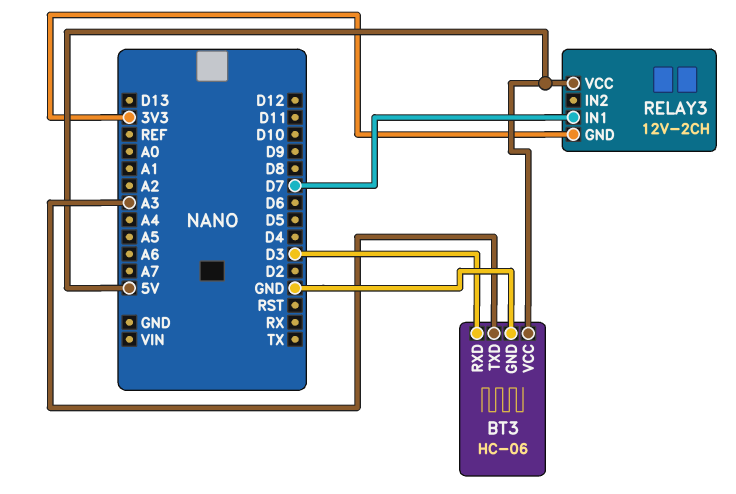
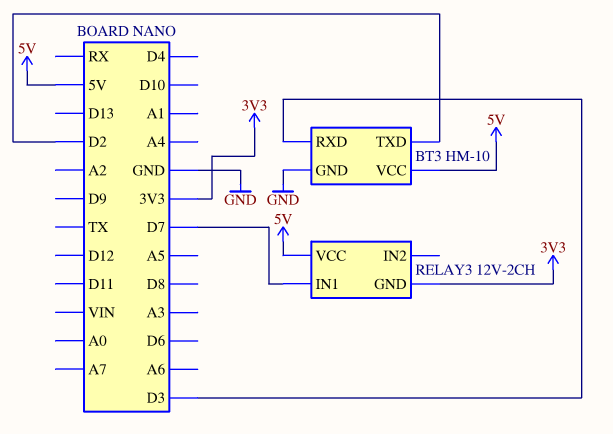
BT3: HC-06 -> HM-10
BT3 pin TXD: A3 -> D2

